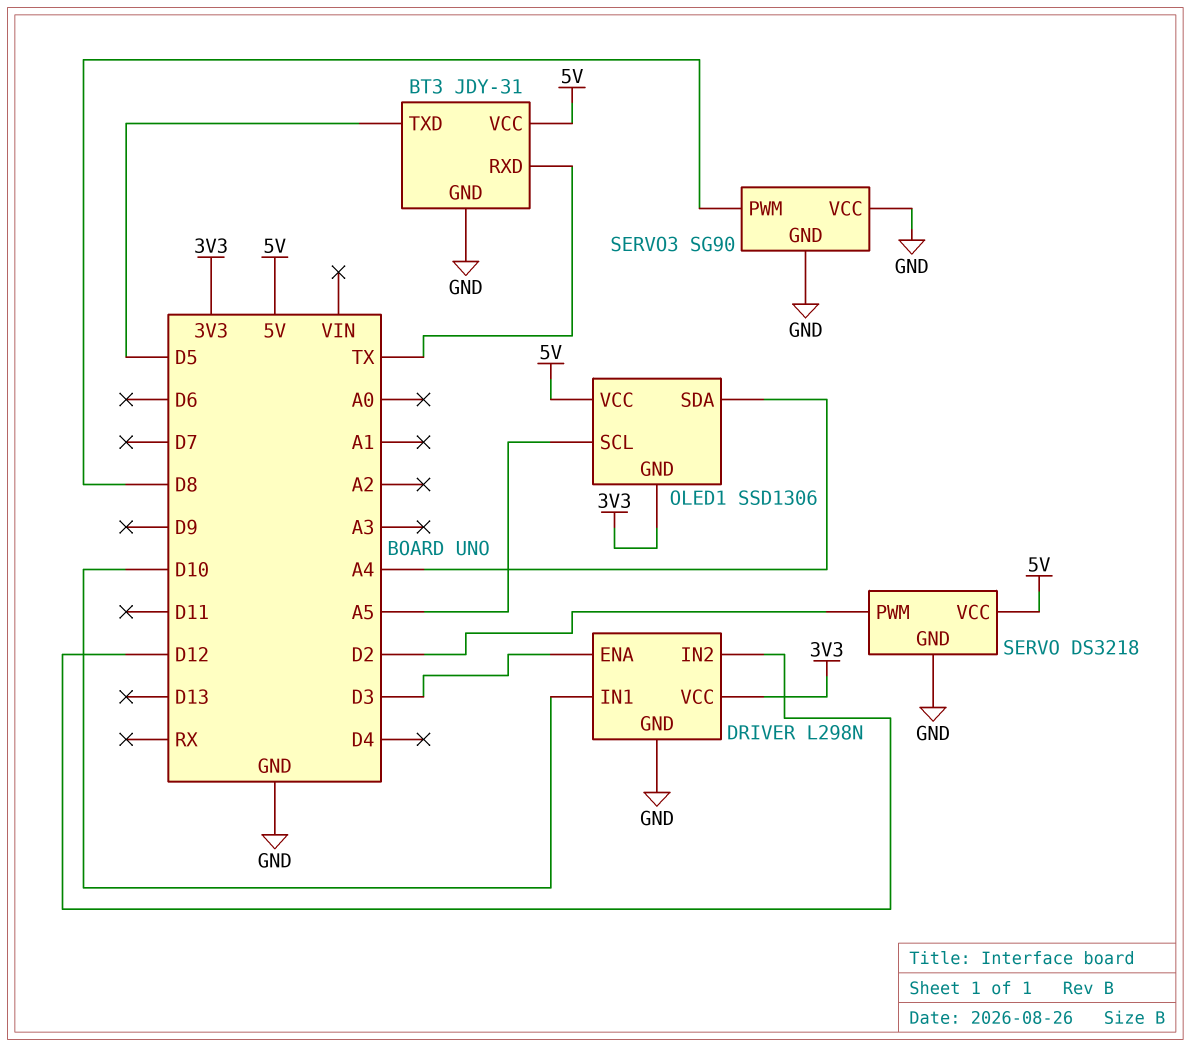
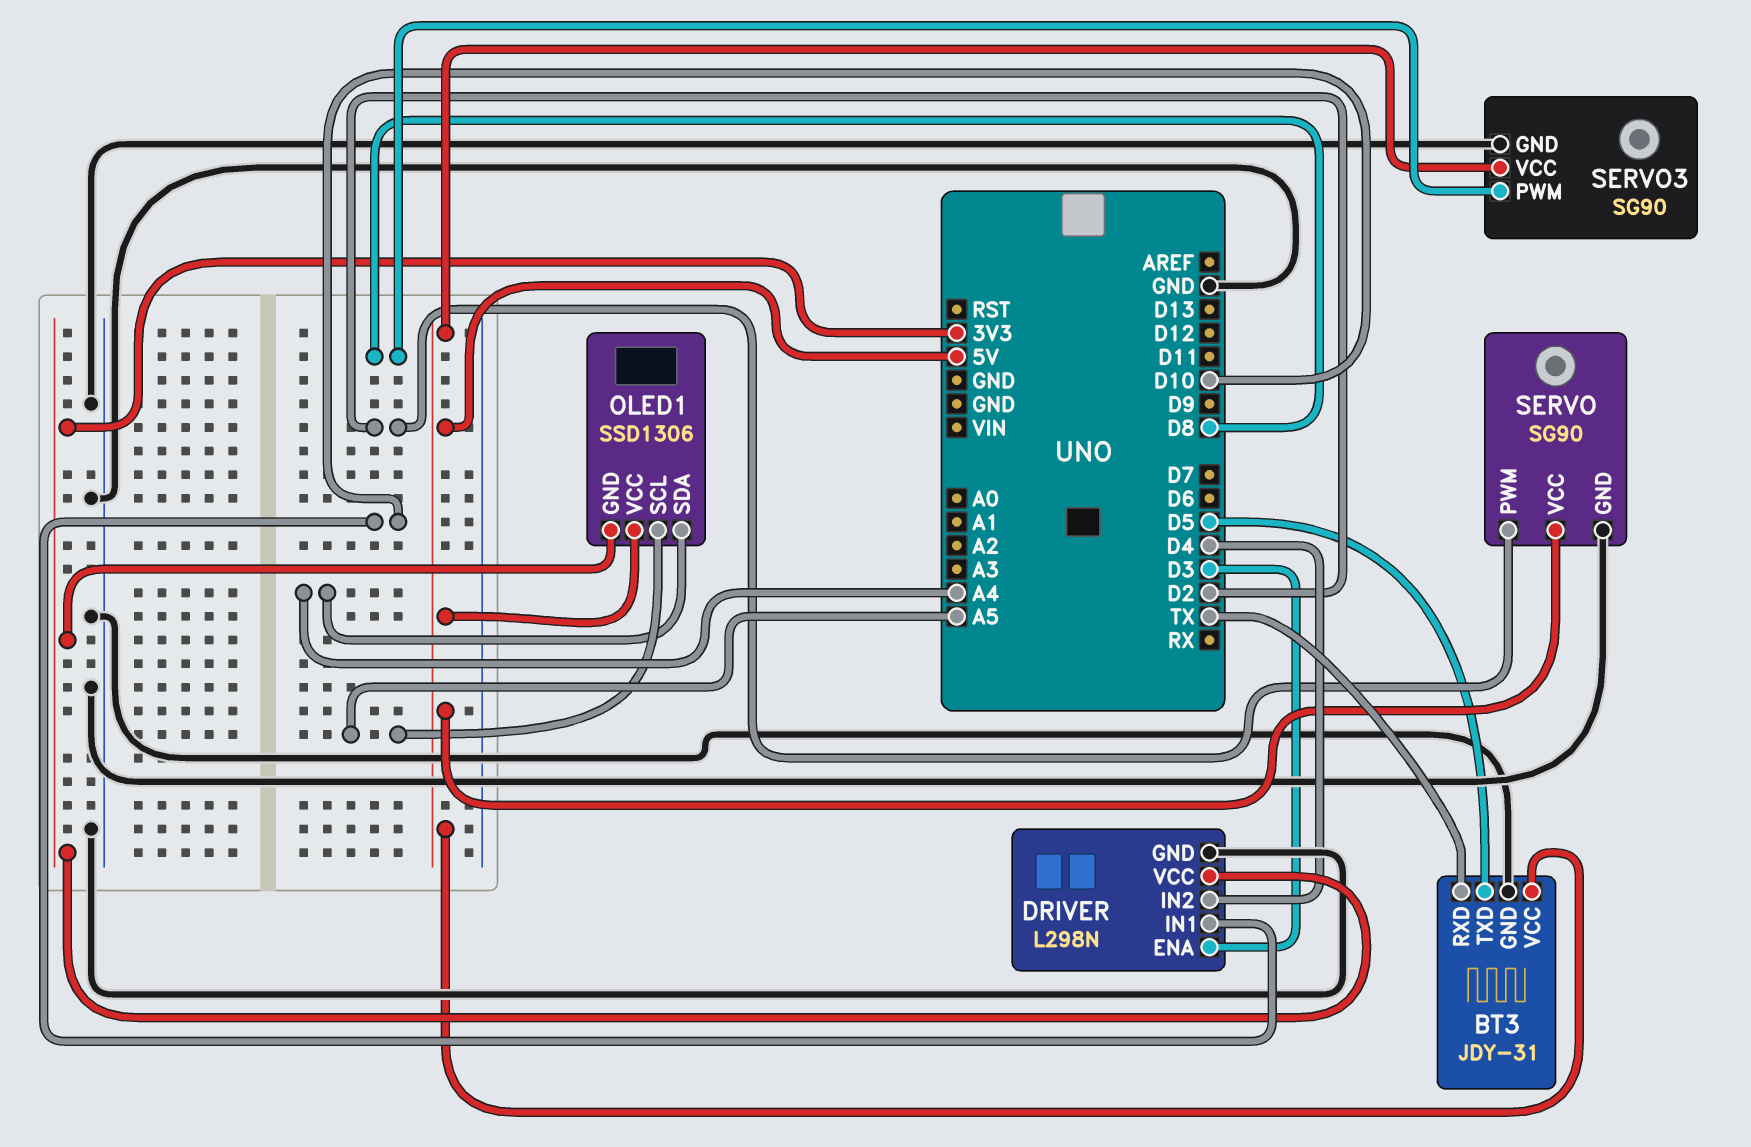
DRIVER pin IN2: D12 -> D4
SERVO: DS3218 -> SG90
SERVO3 pin VCC: GND -> 5V

